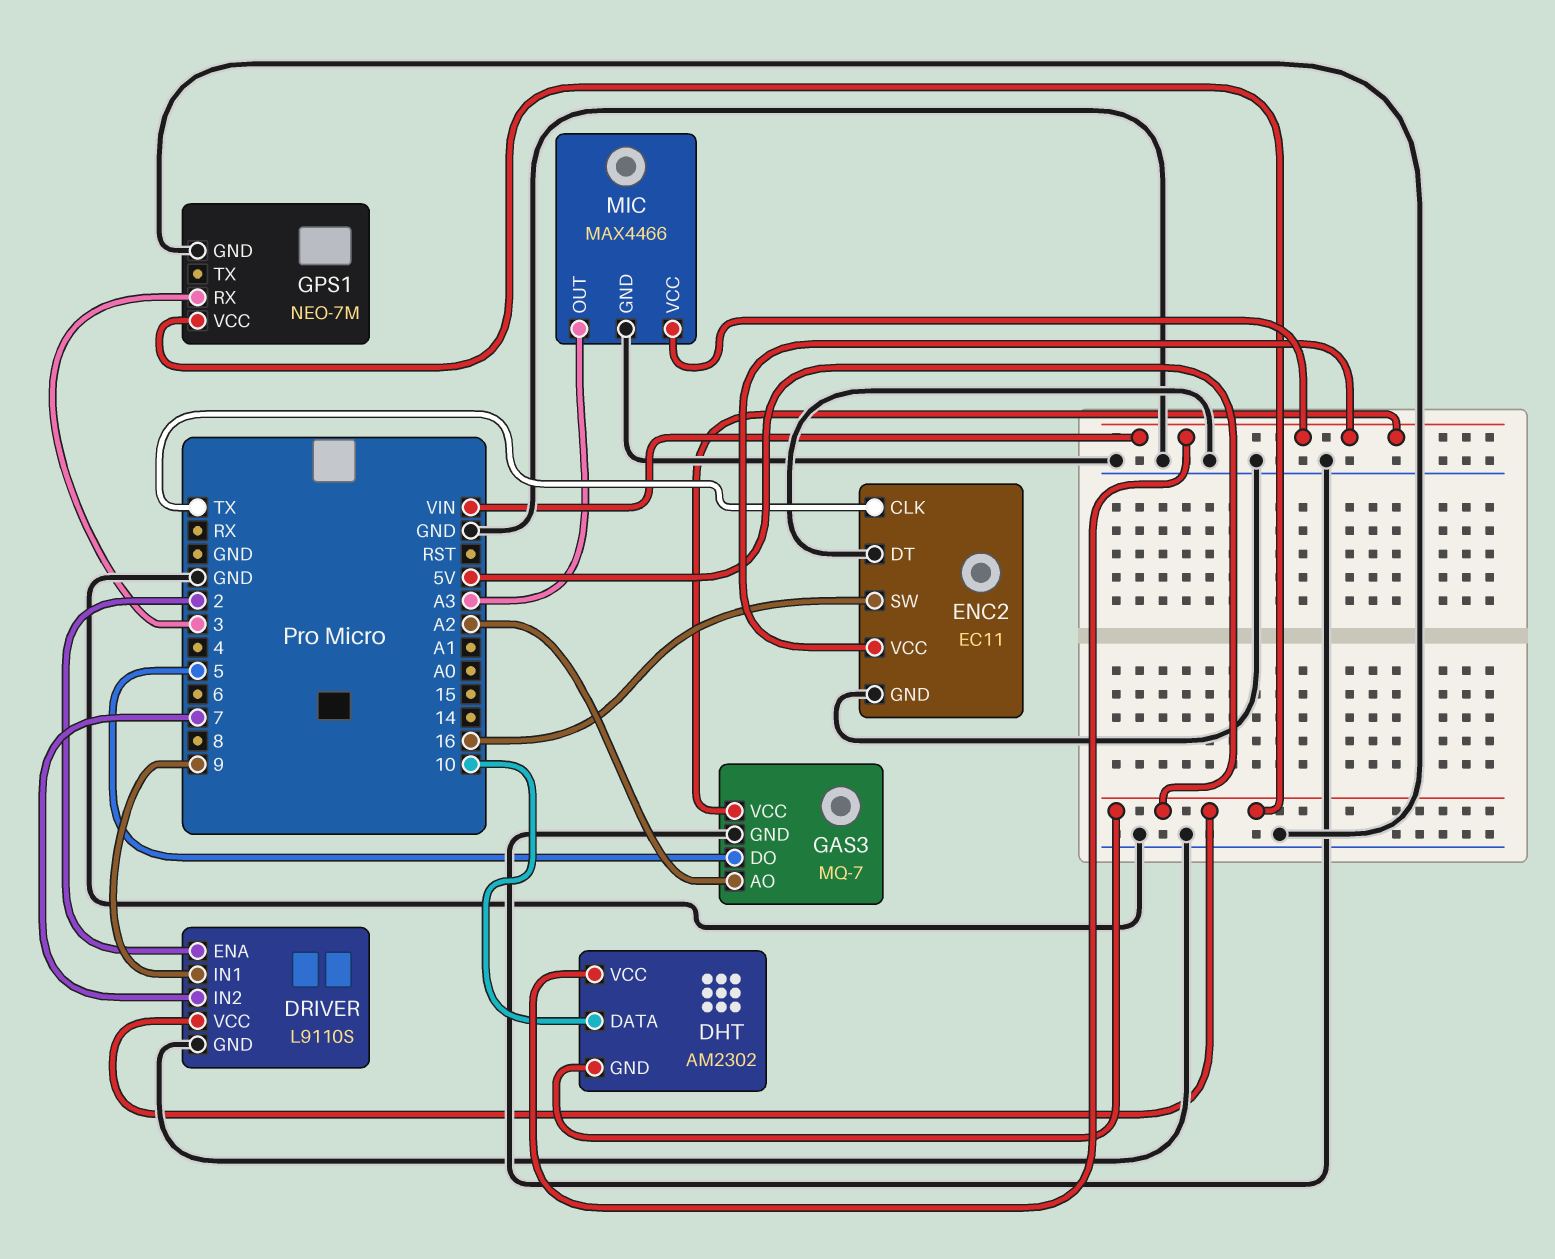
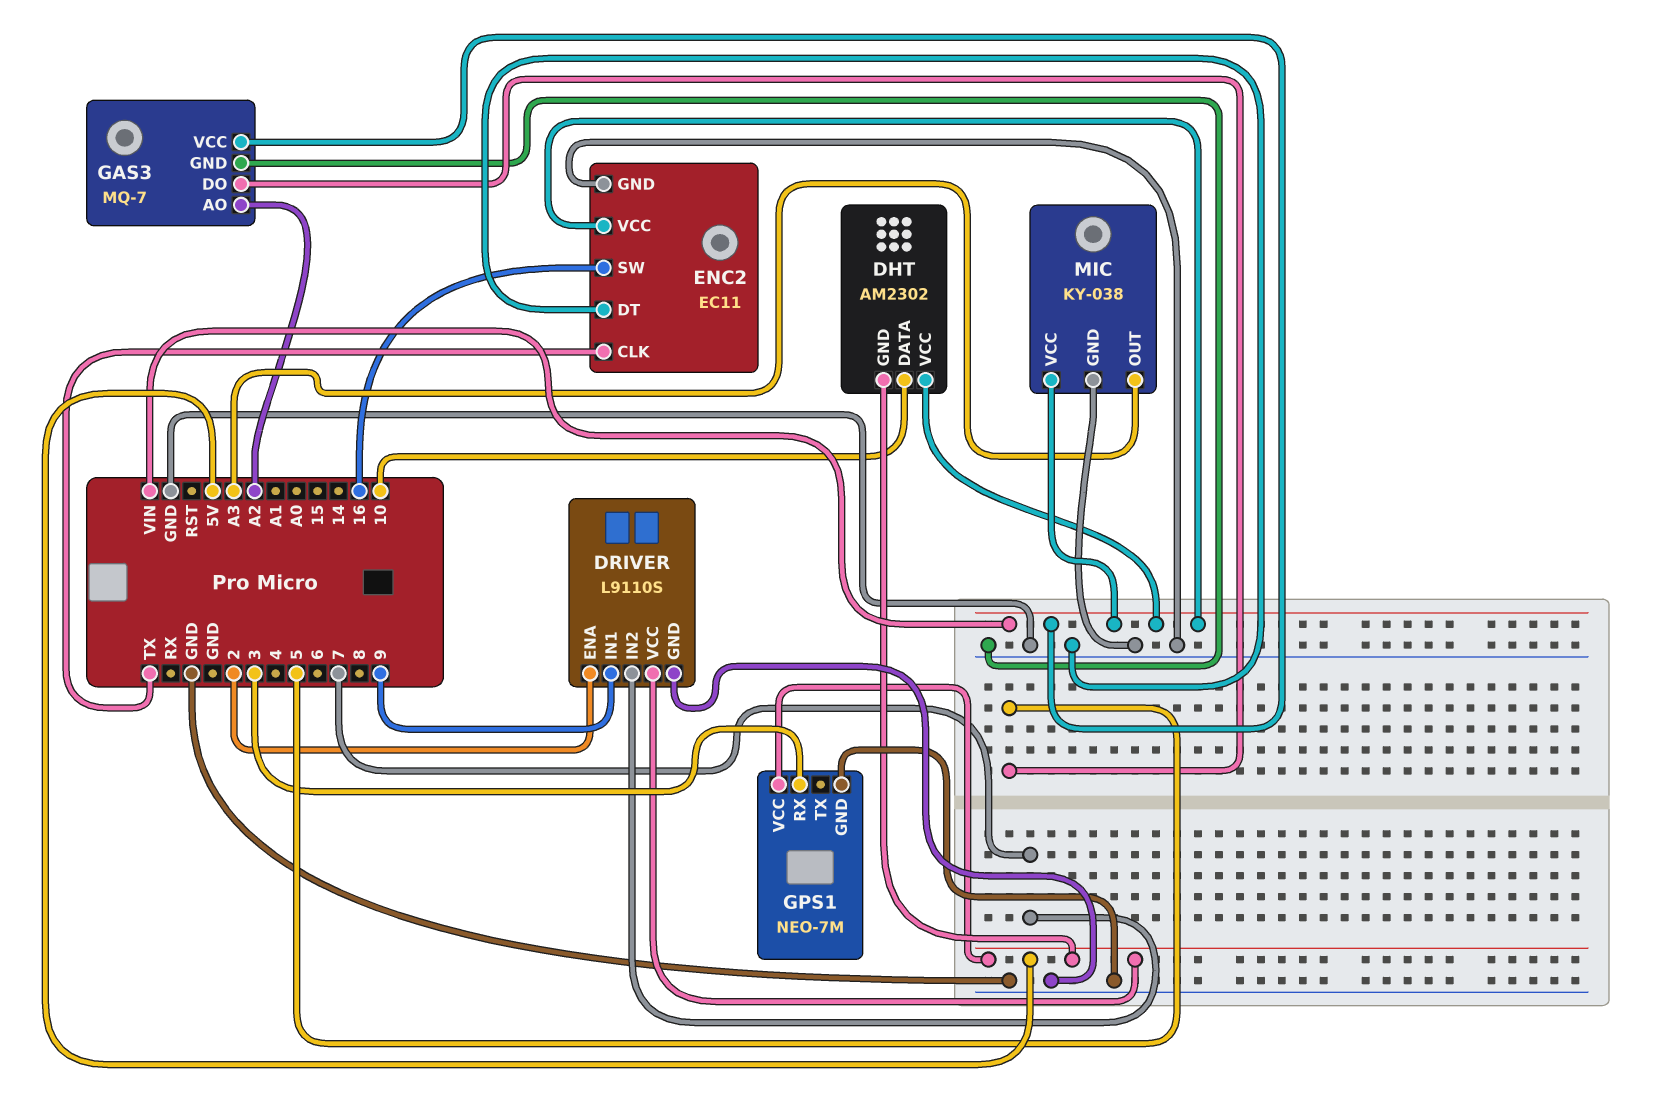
MIC: MAX4466 -> KY-038

